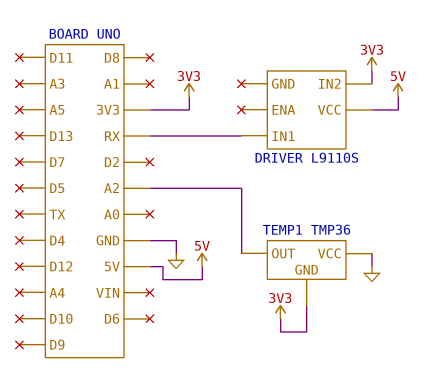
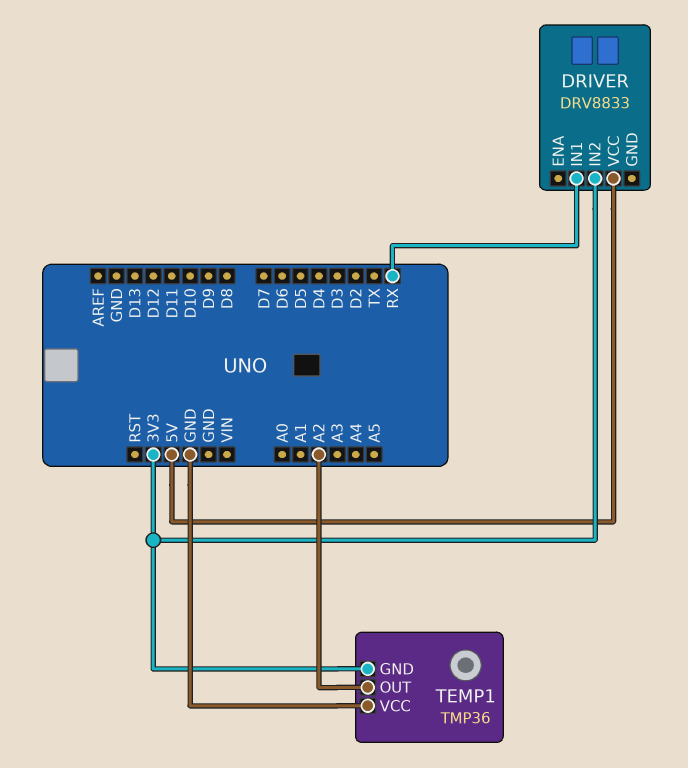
DRIVER: L9110S -> DRV8833

